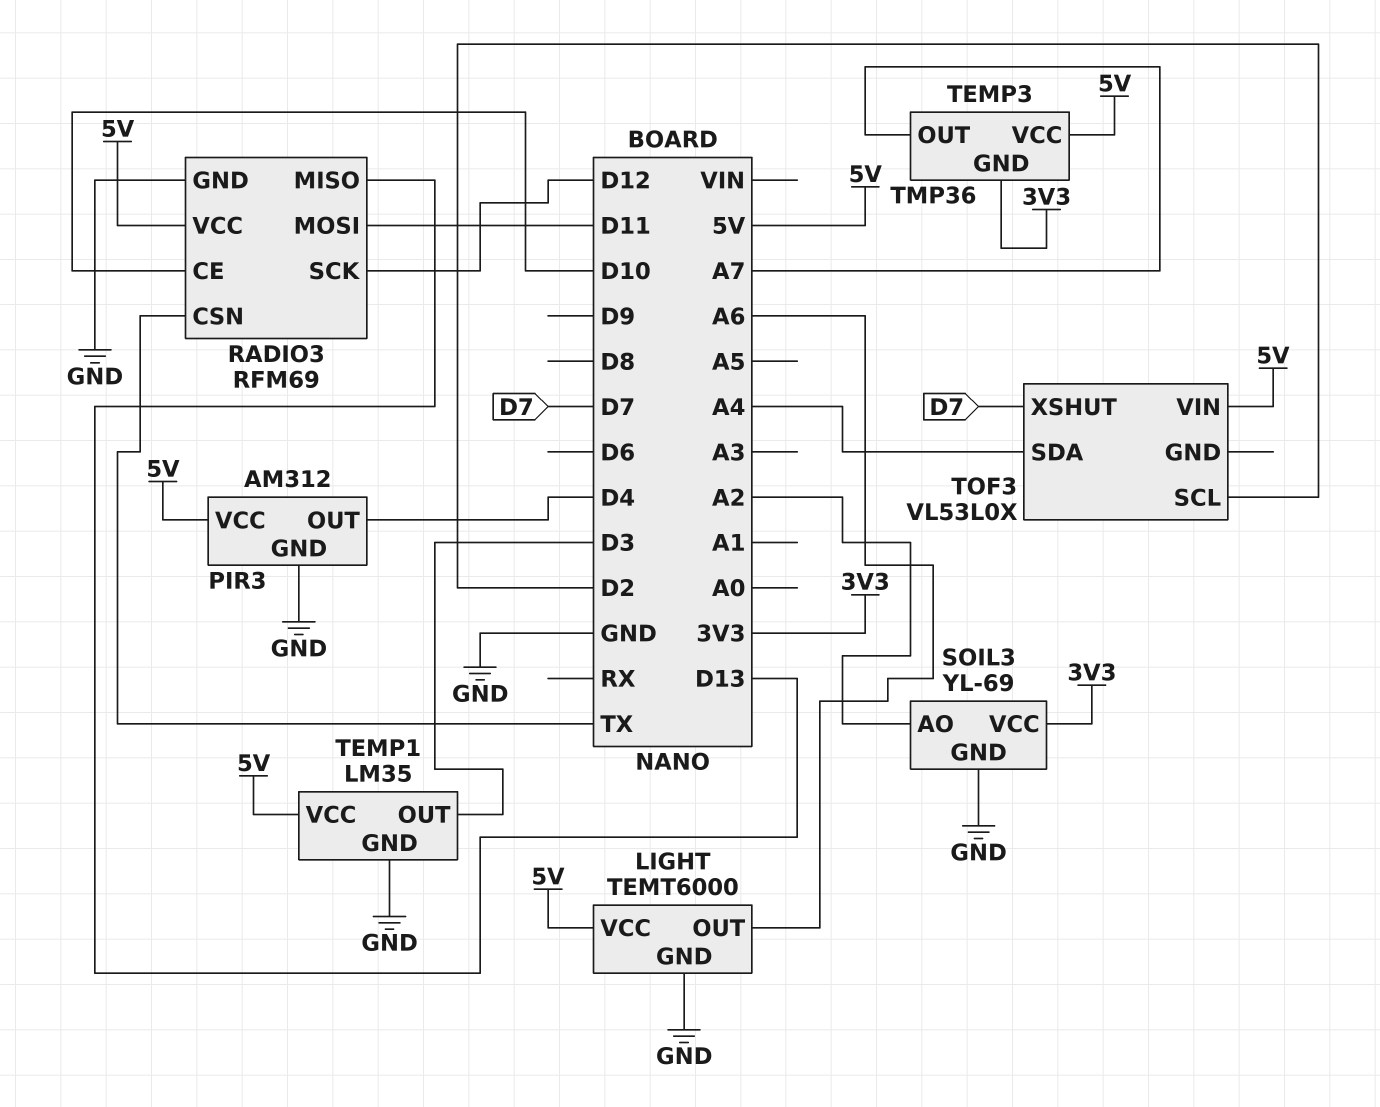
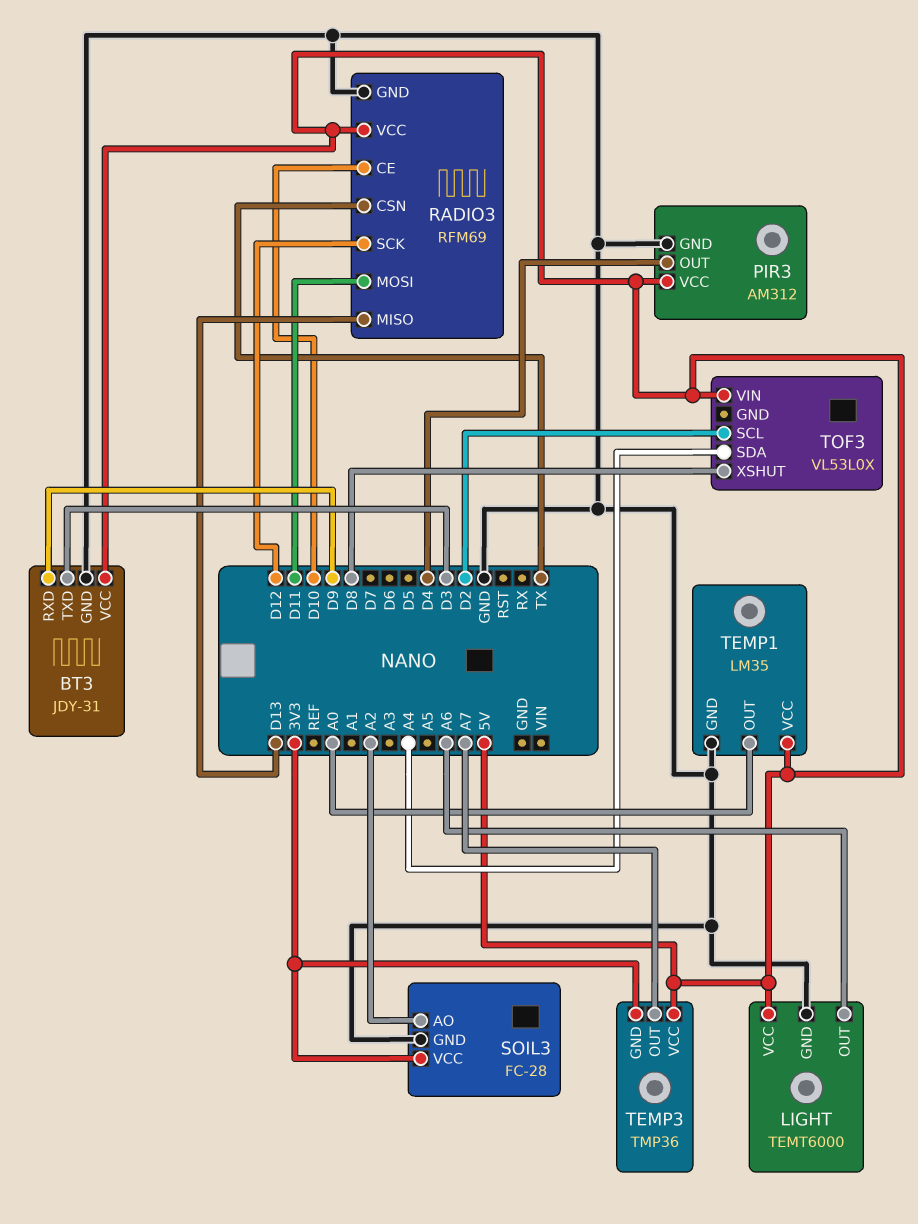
BT3: none -> JDY-31
BT3 pin GND: none -> GND
BT3 pin RXD: none -> D9
BT3 pin TXD: none -> D3
BT3 pin VCC: none -> 5V
SOIL3: YL-69 -> FC-28
TEMP1 pin OUT: D3 -> A0
TOF3 pin XSHUT: D7 -> D8

